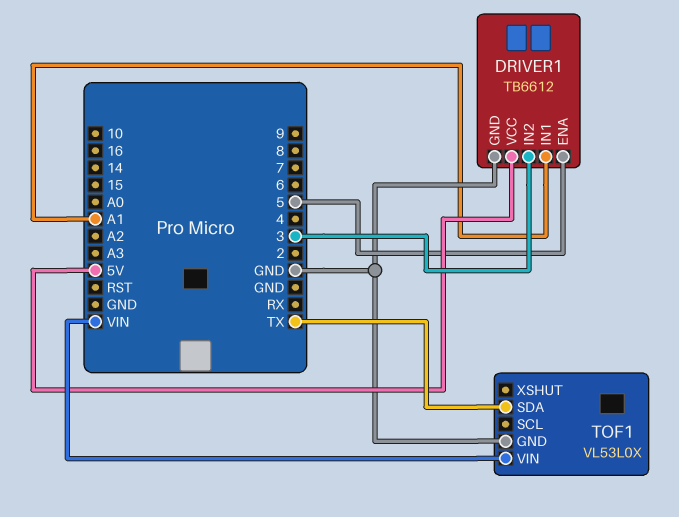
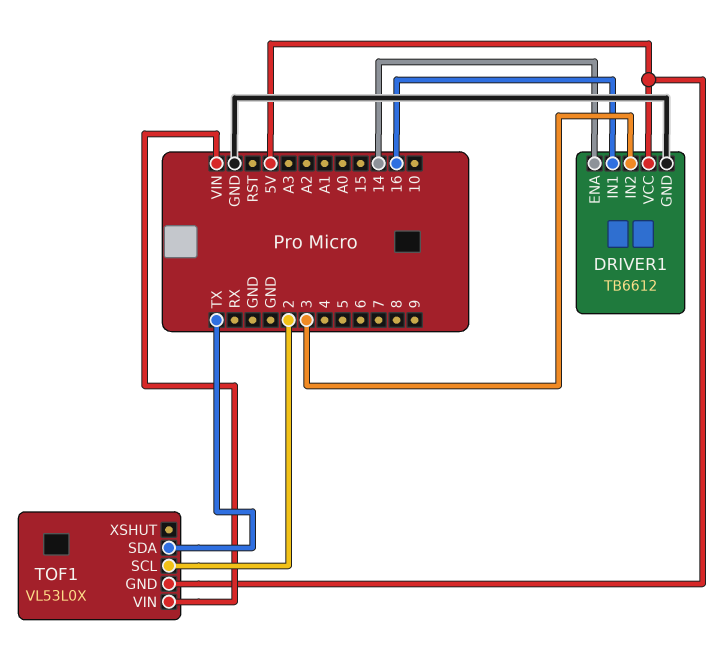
DRIVER1 pin ENA: 5 -> 14
DRIVER1 pin IN1: A1 -> 16
TOF1 pin GND: GND -> 5V
TOF1 pin SCL: none -> 2

